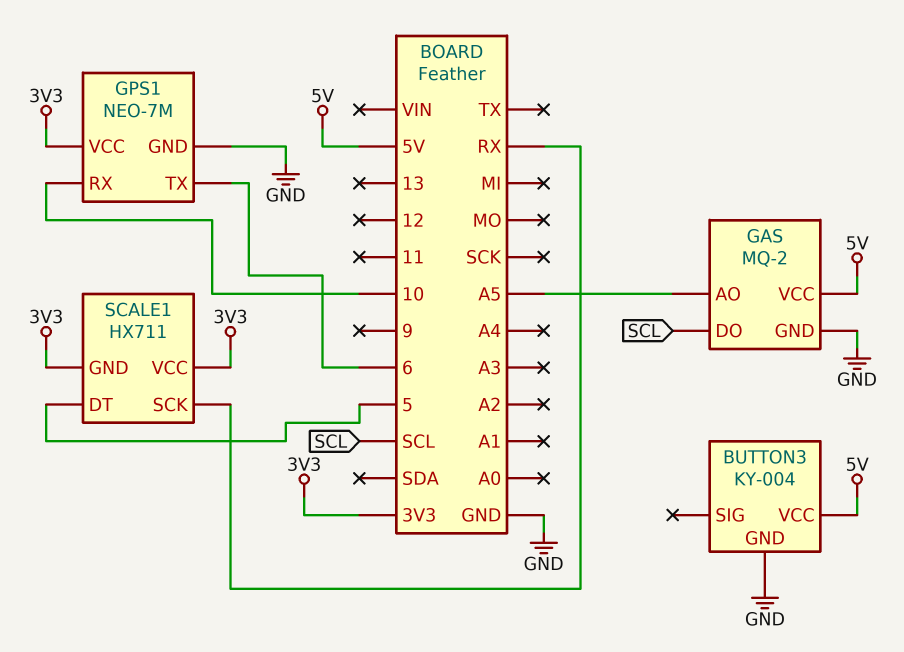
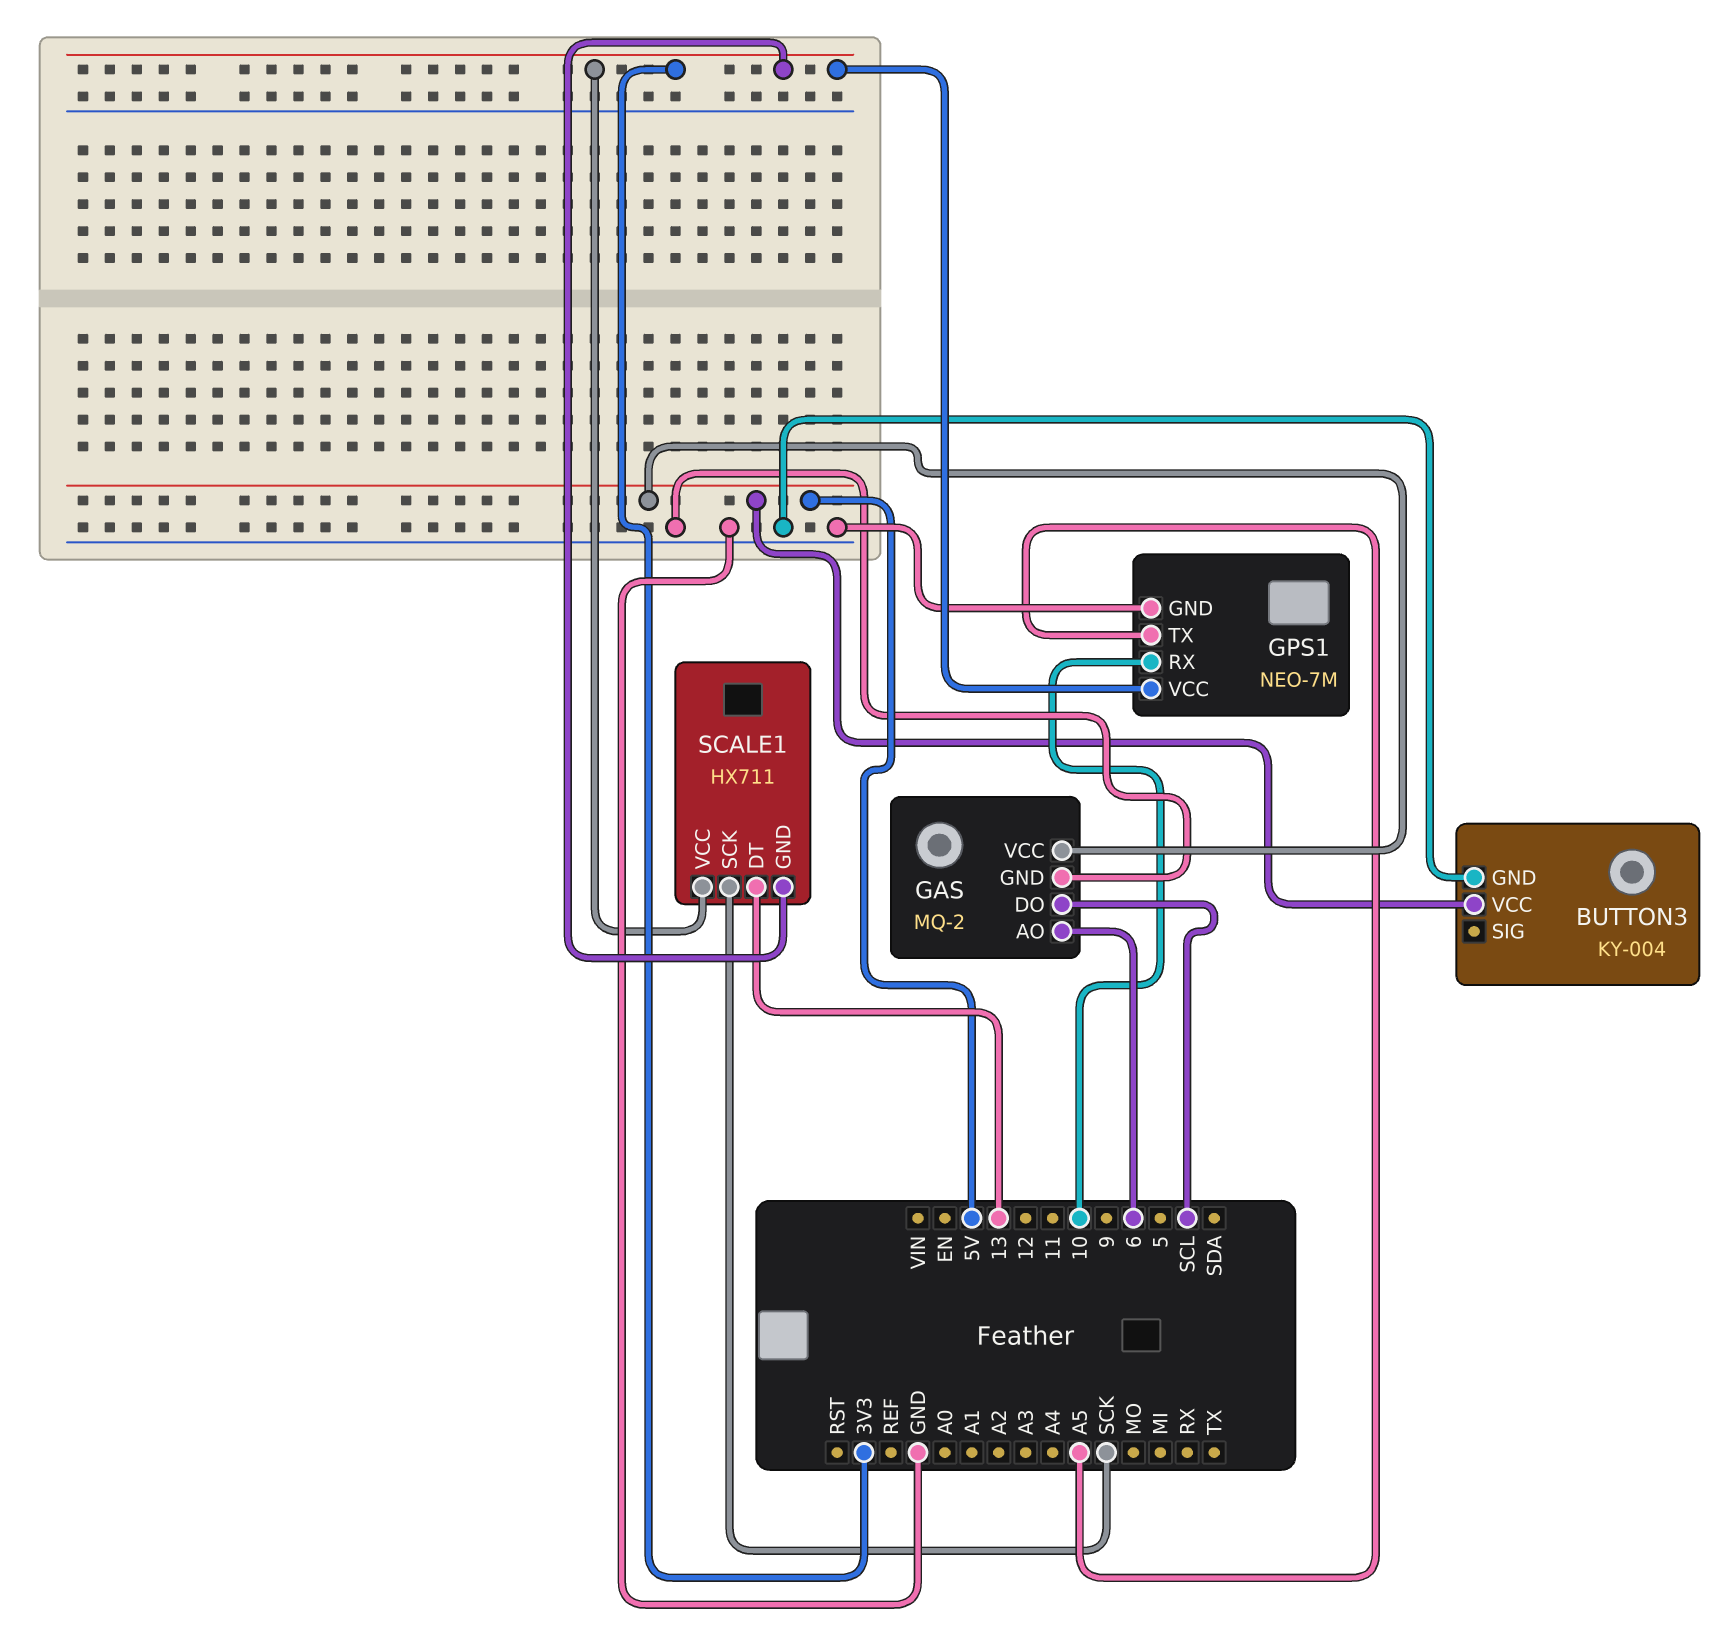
GAS pin AO: A5 -> 6
GPS1 pin TX: 6 -> A5
SCALE1 pin DT: 5 -> 13
SCALE1 pin SCK: RX -> SCK

